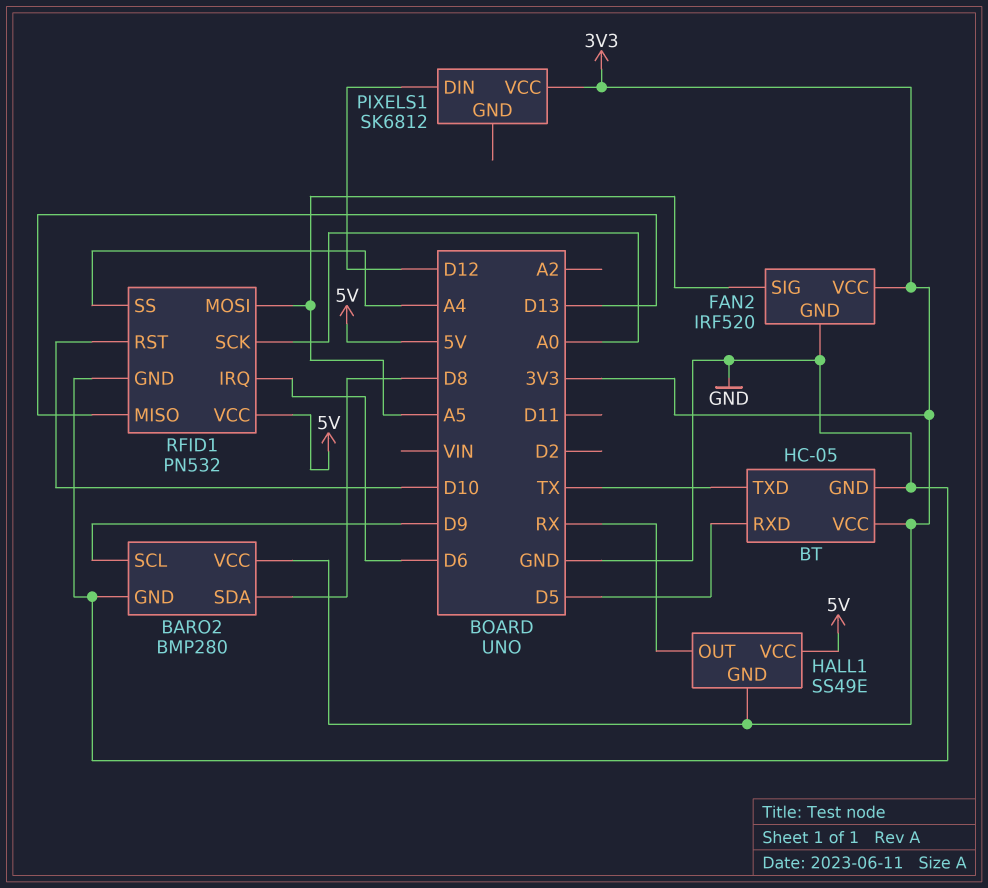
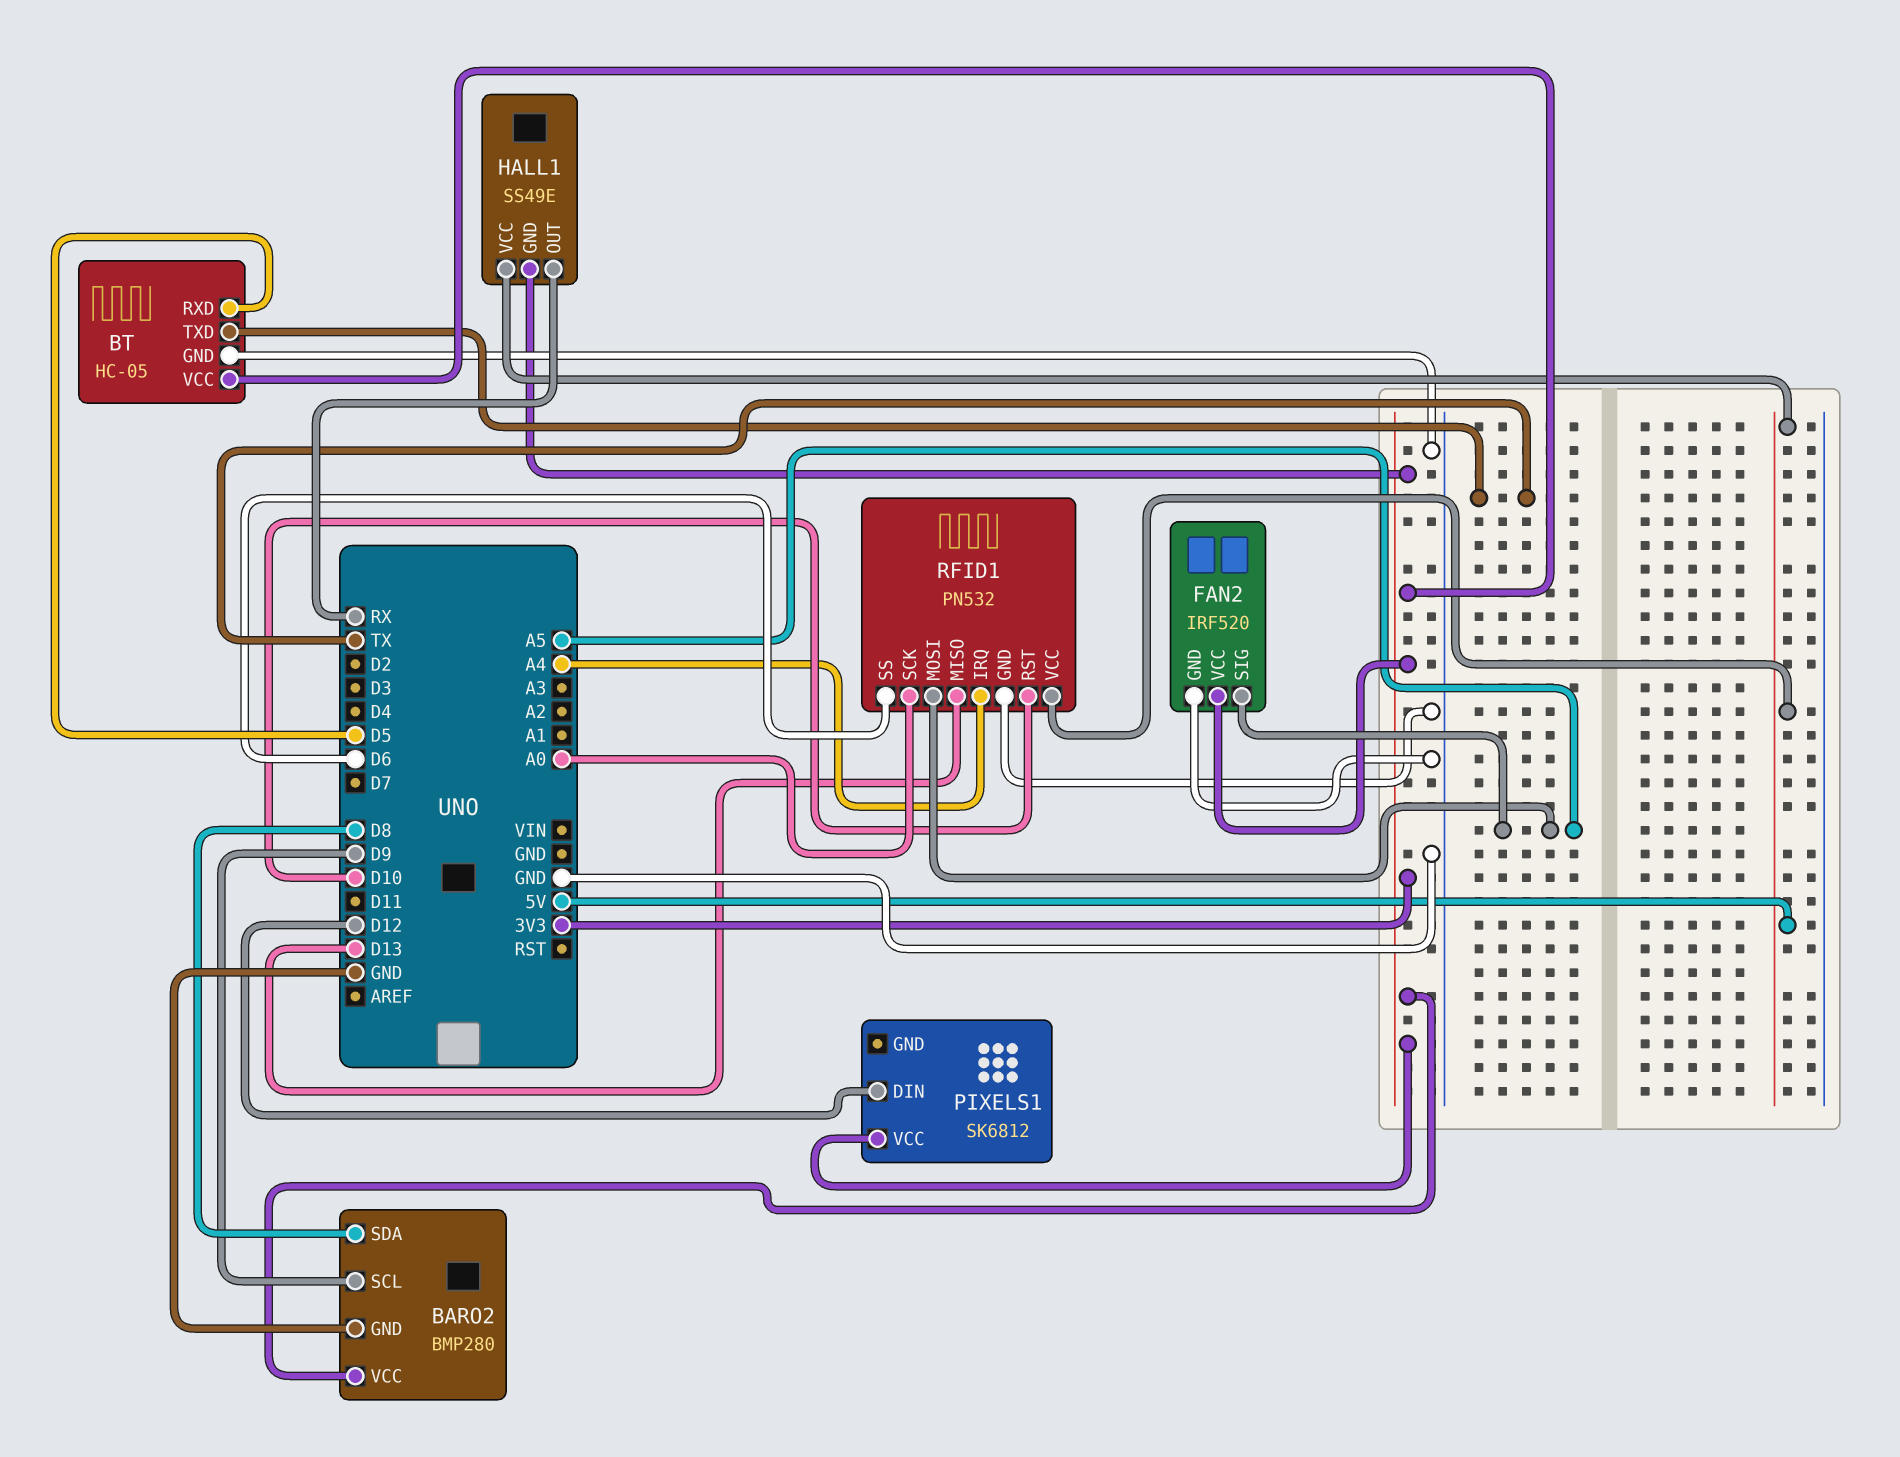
RFID1 pin IRQ: D6 -> A4
RFID1 pin SS: A4 -> D6

